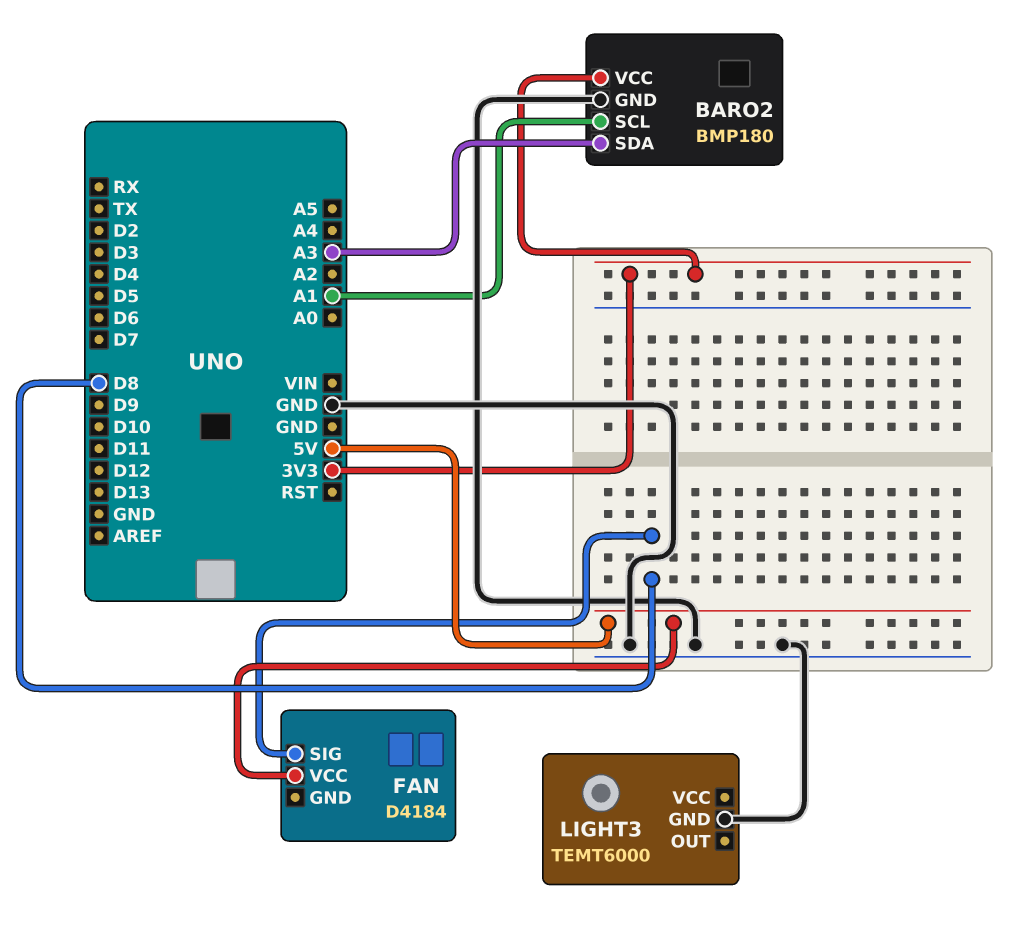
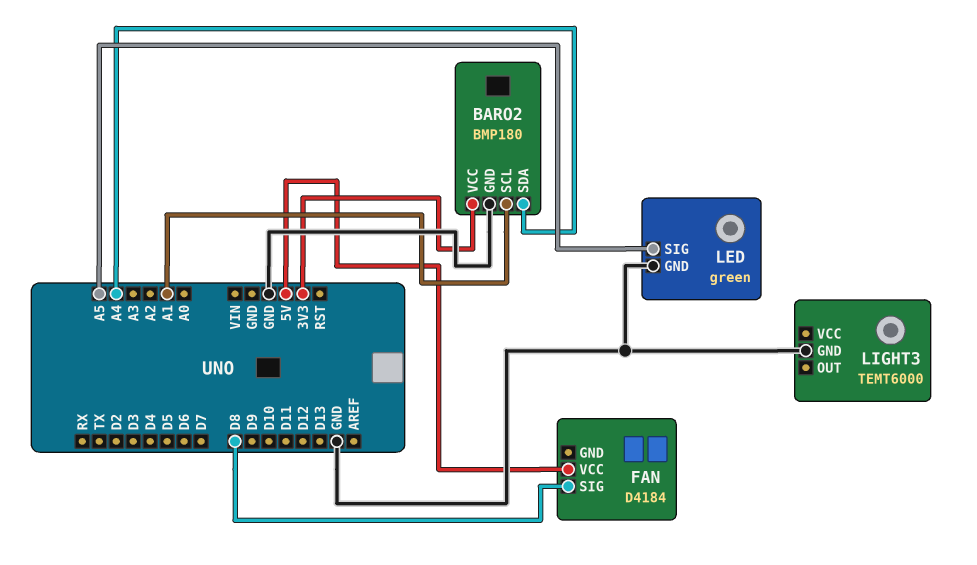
BARO2 pin SDA: A3 -> A4
LED: none -> green
LED pin GND: none -> GND
LED pin SIG: none -> A5

